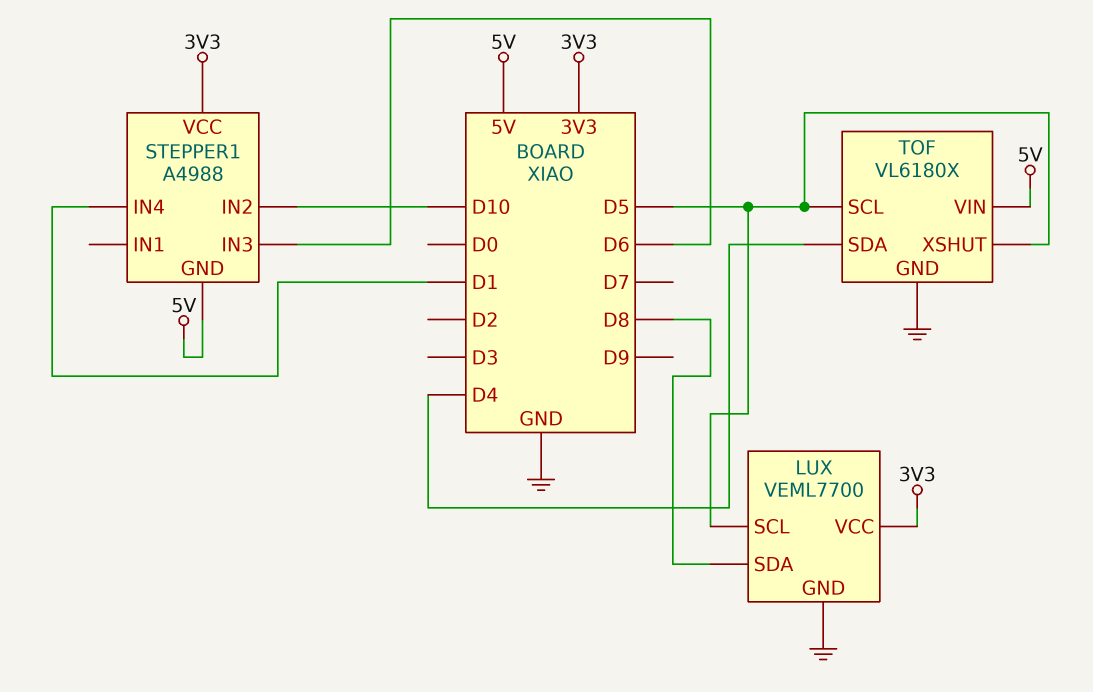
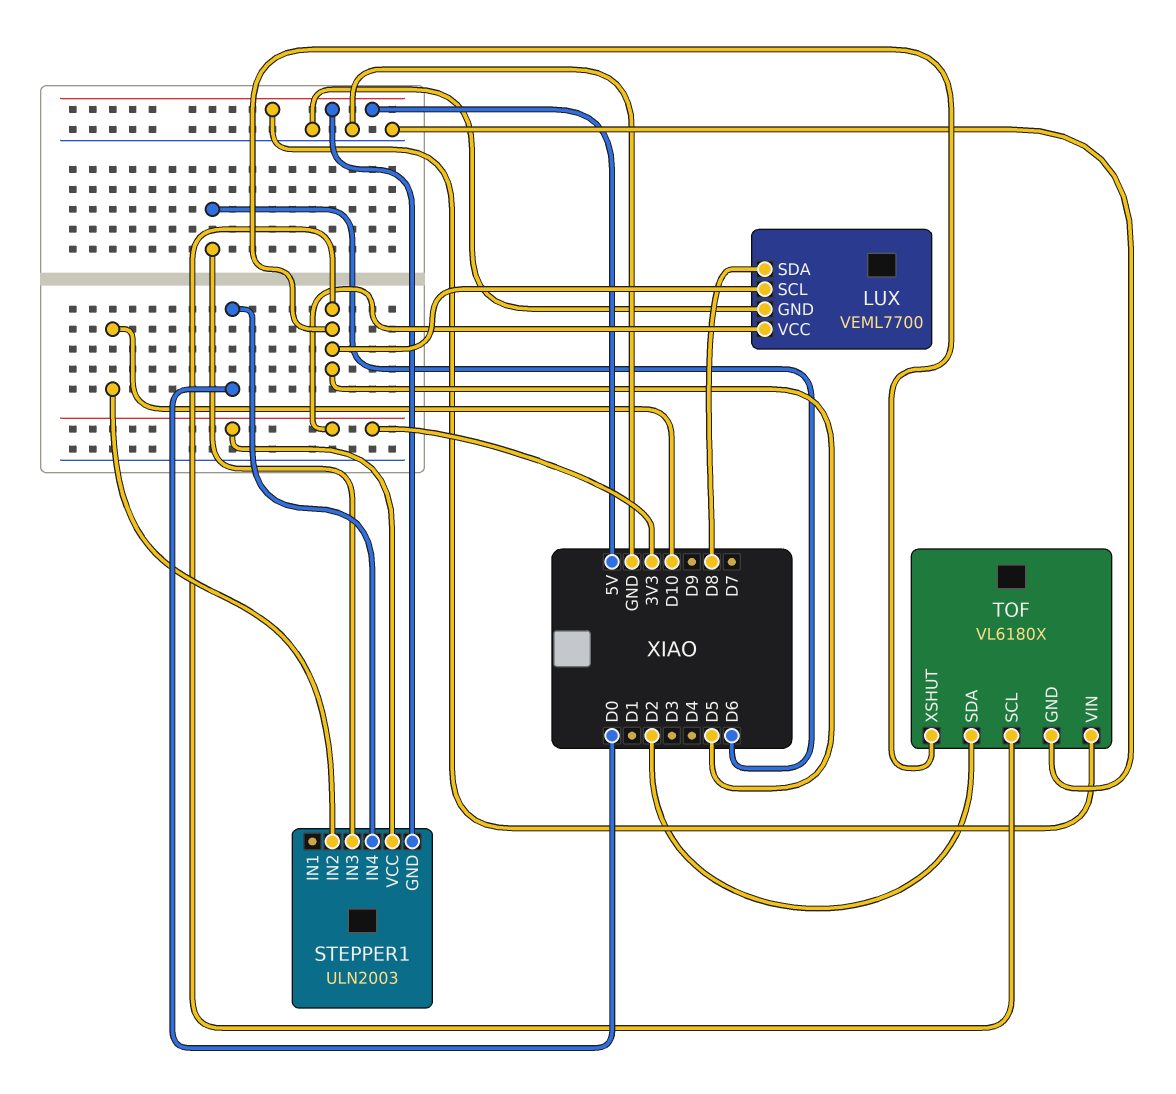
STEPPER1: A4988 -> ULN2003
STEPPER1 pin IN4: D1 -> D0
TOF pin SDA: D4 -> D2

